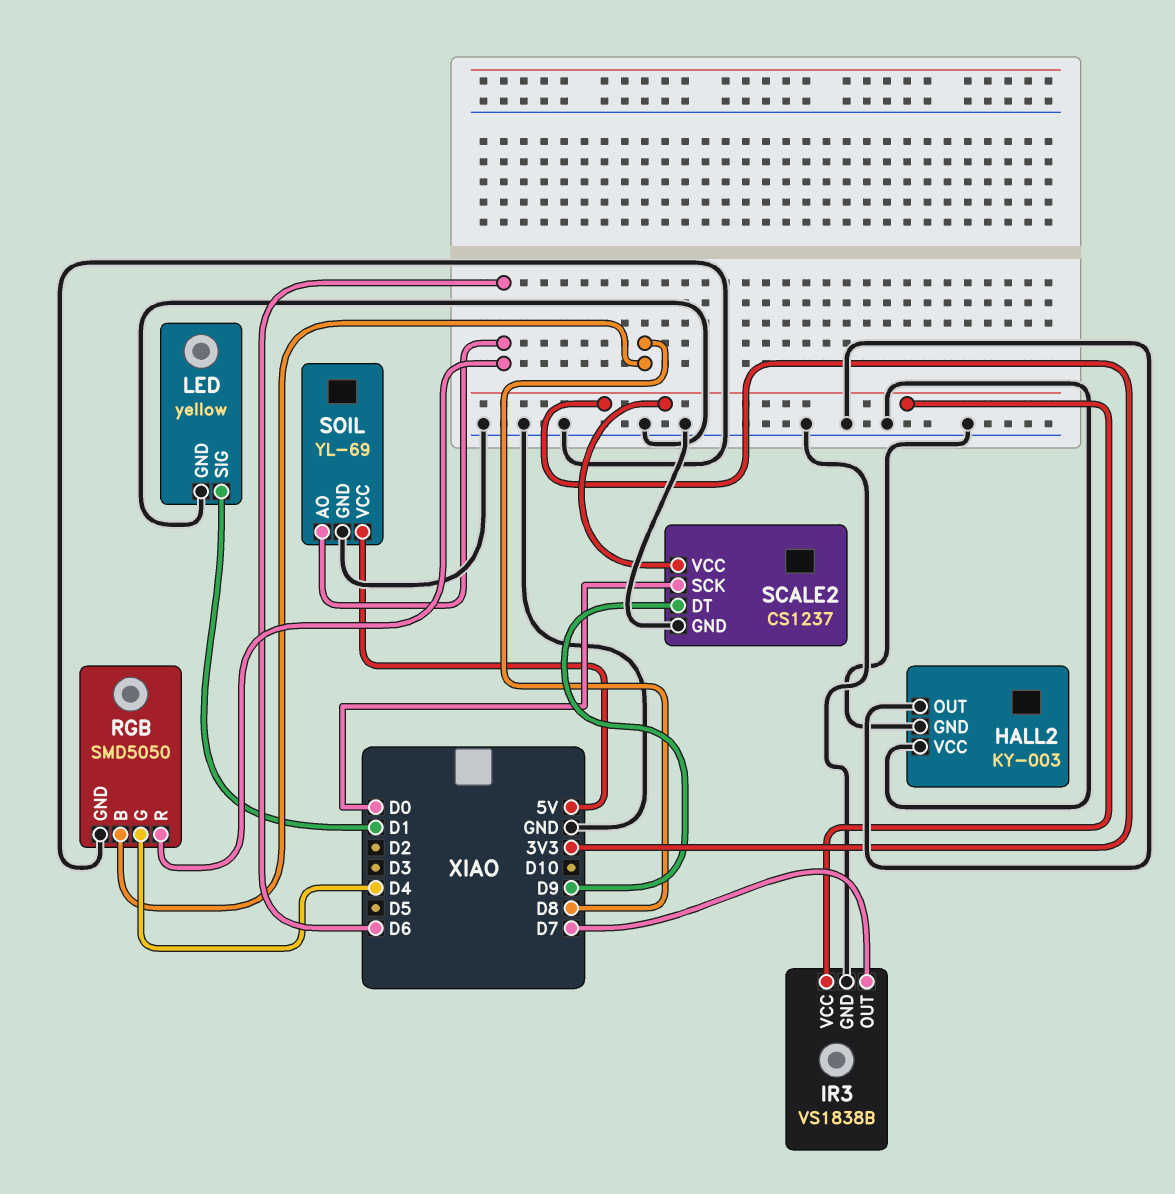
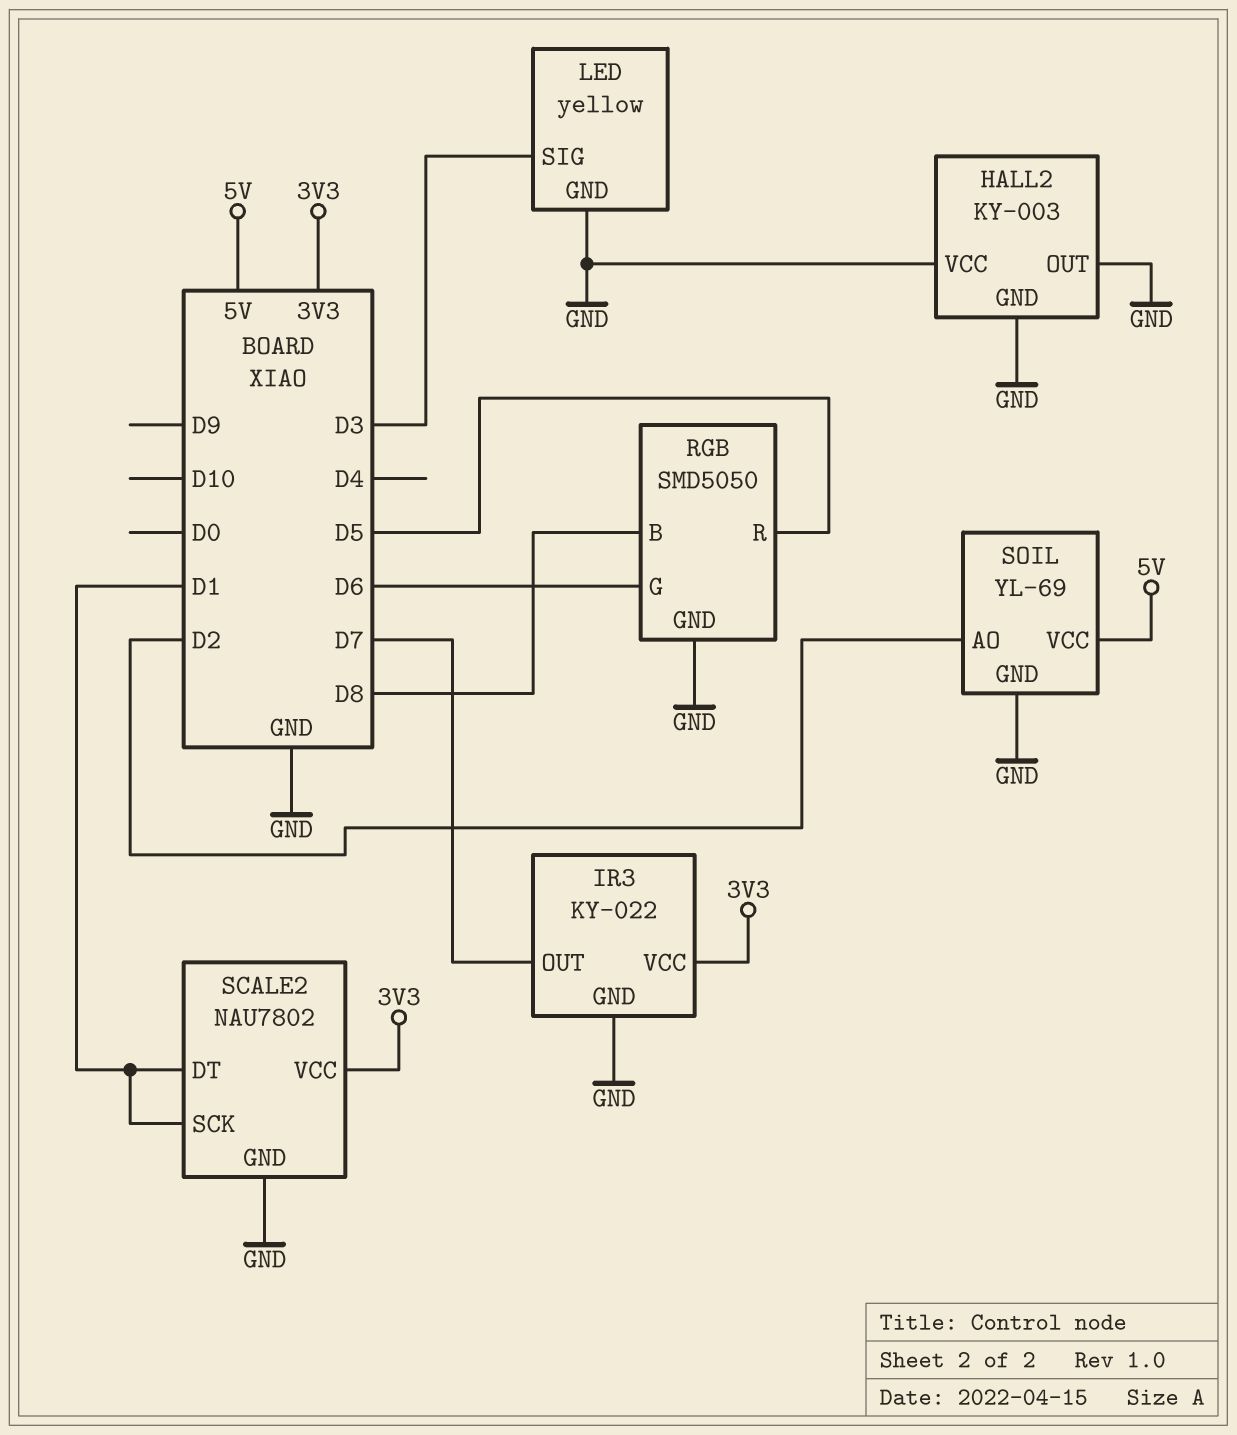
IR3: VS1838B -> KY-022
LED pin SIG: D1 -> D3
RGB pin G: D4 -> D6
RGB pin R: D6 -> D5
SCALE2: CS1237 -> NAU7802
SCALE2 pin DT: D9 -> D1
SCALE2 pin SCK: D0 -> D1
SOIL pin AO: D6 -> D2

